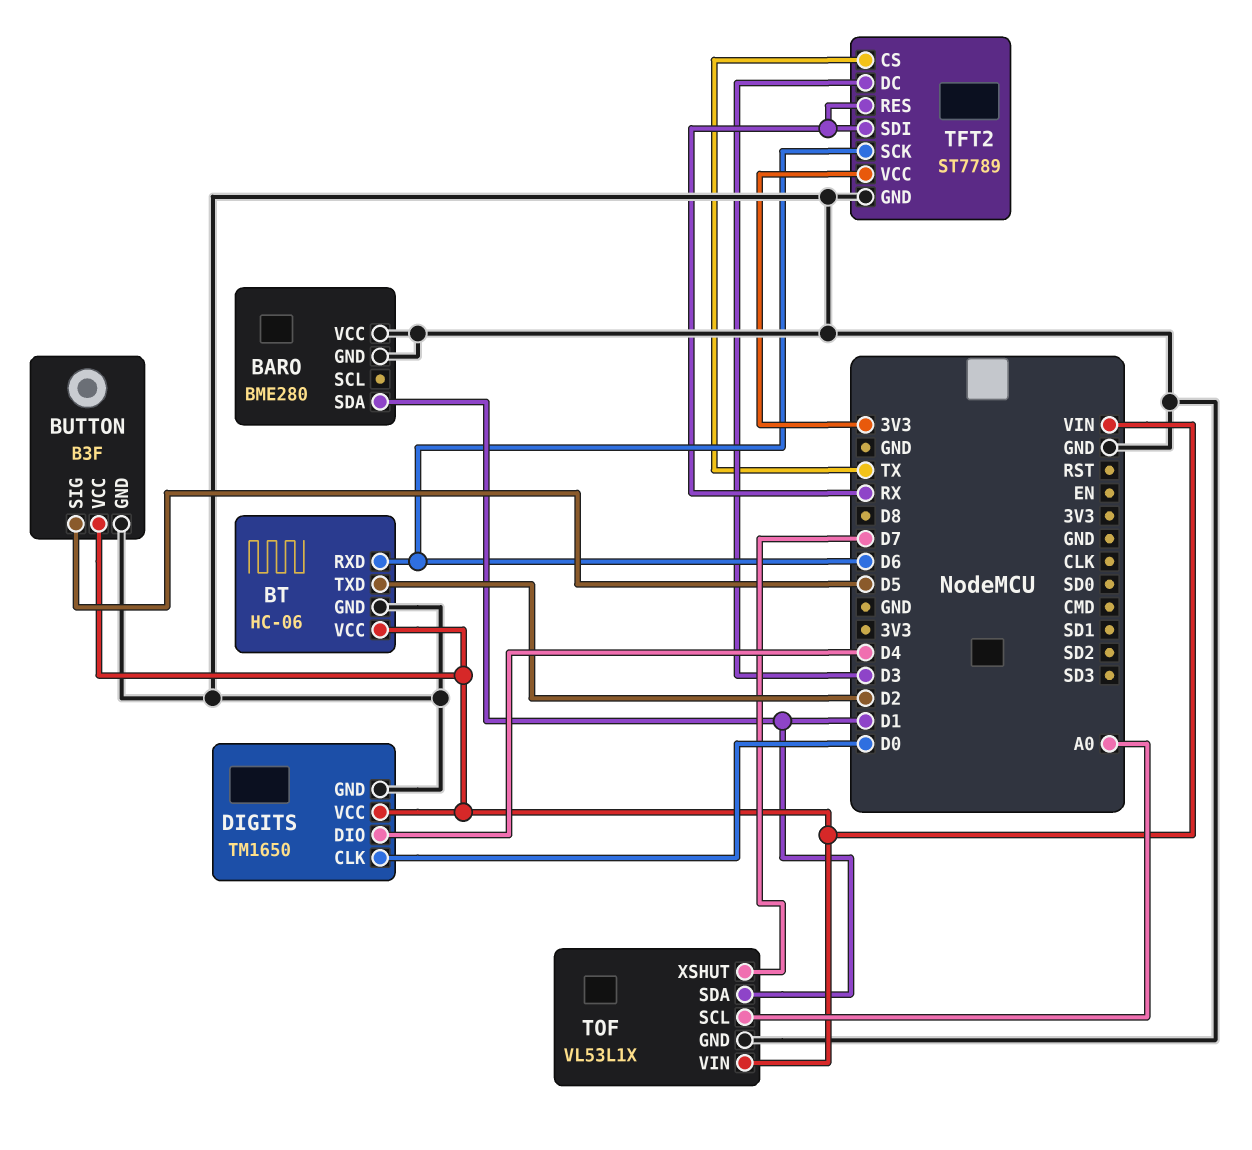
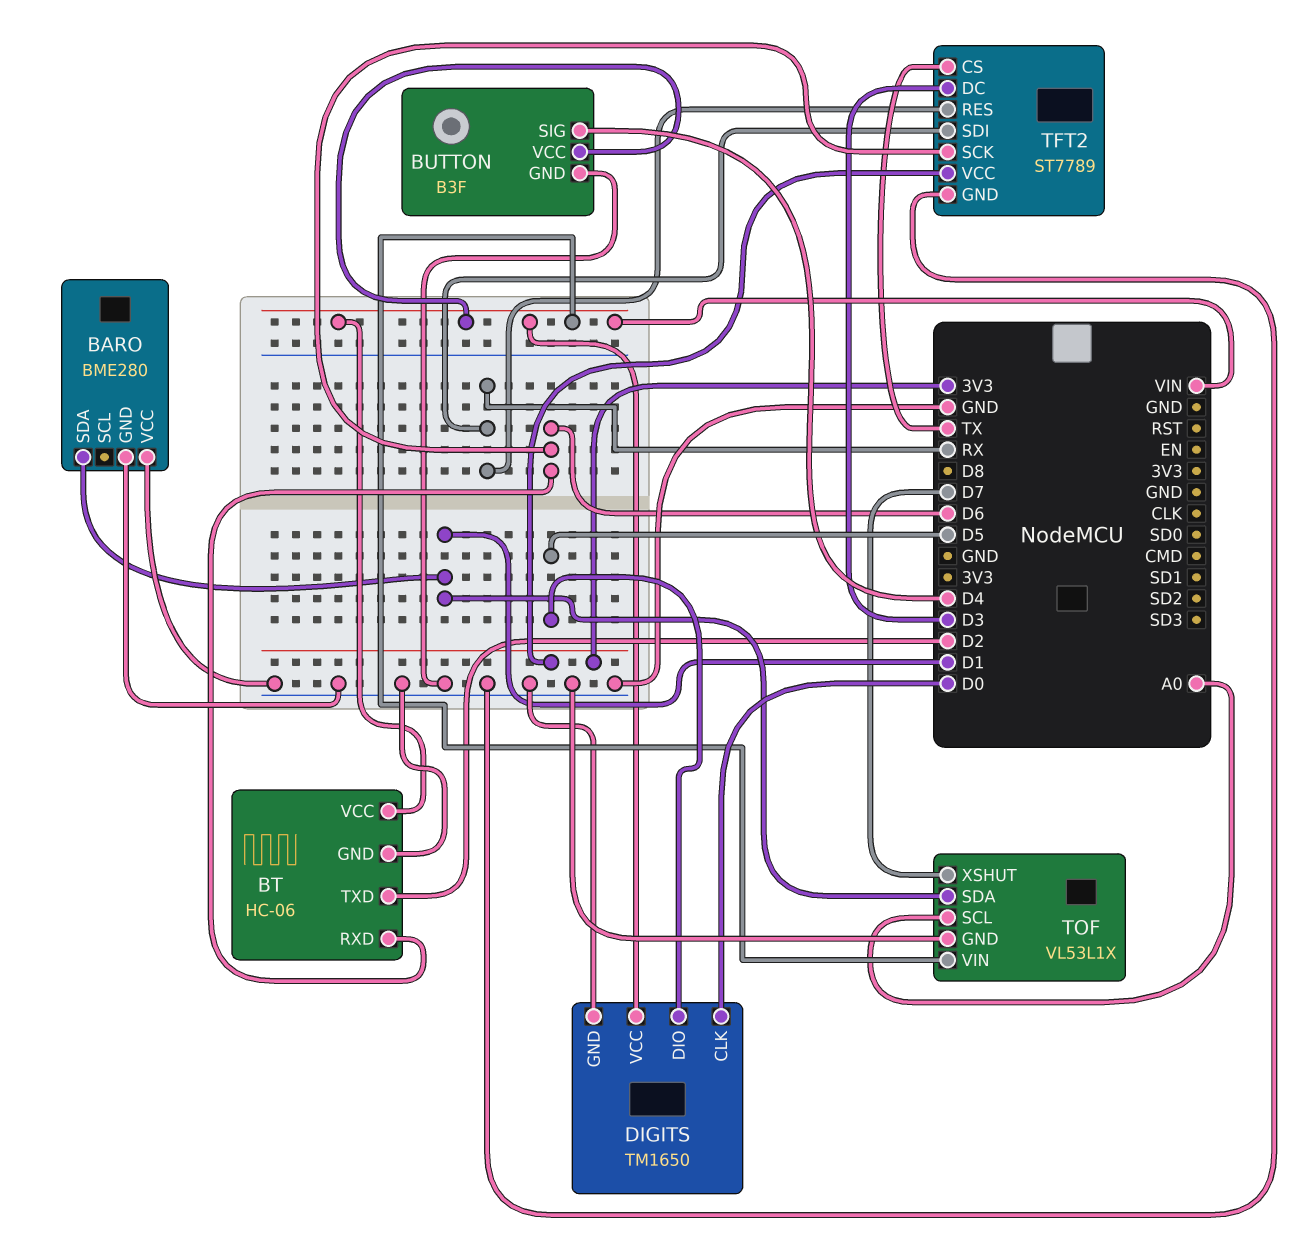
BUTTON pin SIG: D5 -> D4
DIGITS pin DIO: D4 -> D5

